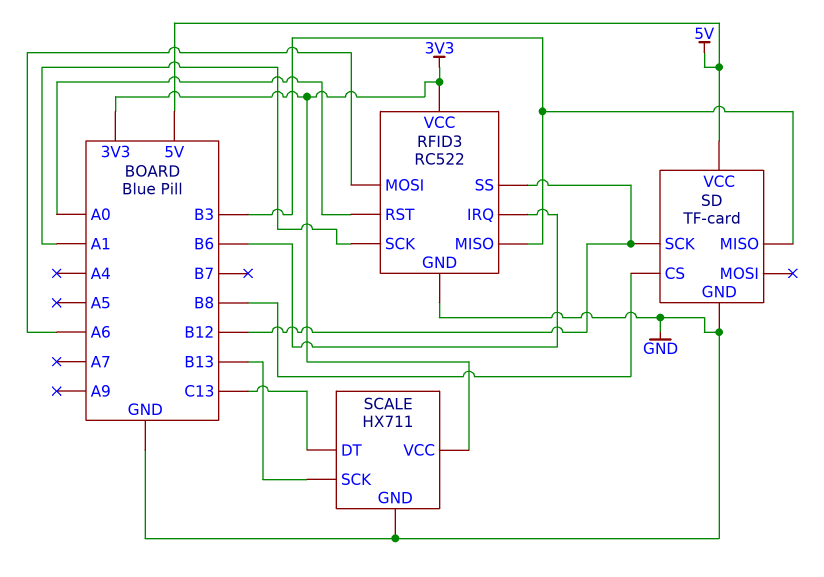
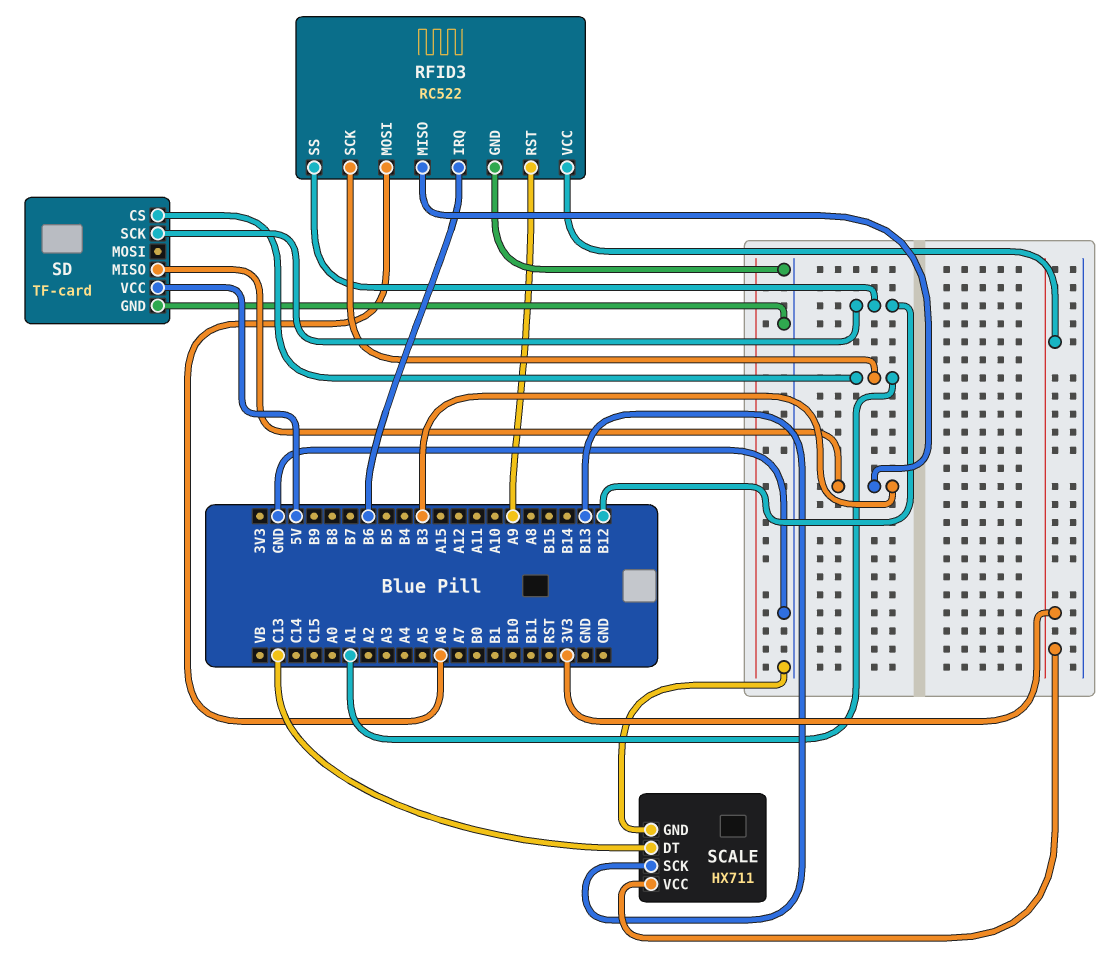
RFID3 pin RST: A0 -> A9
SD pin CS: B8 -> A1

